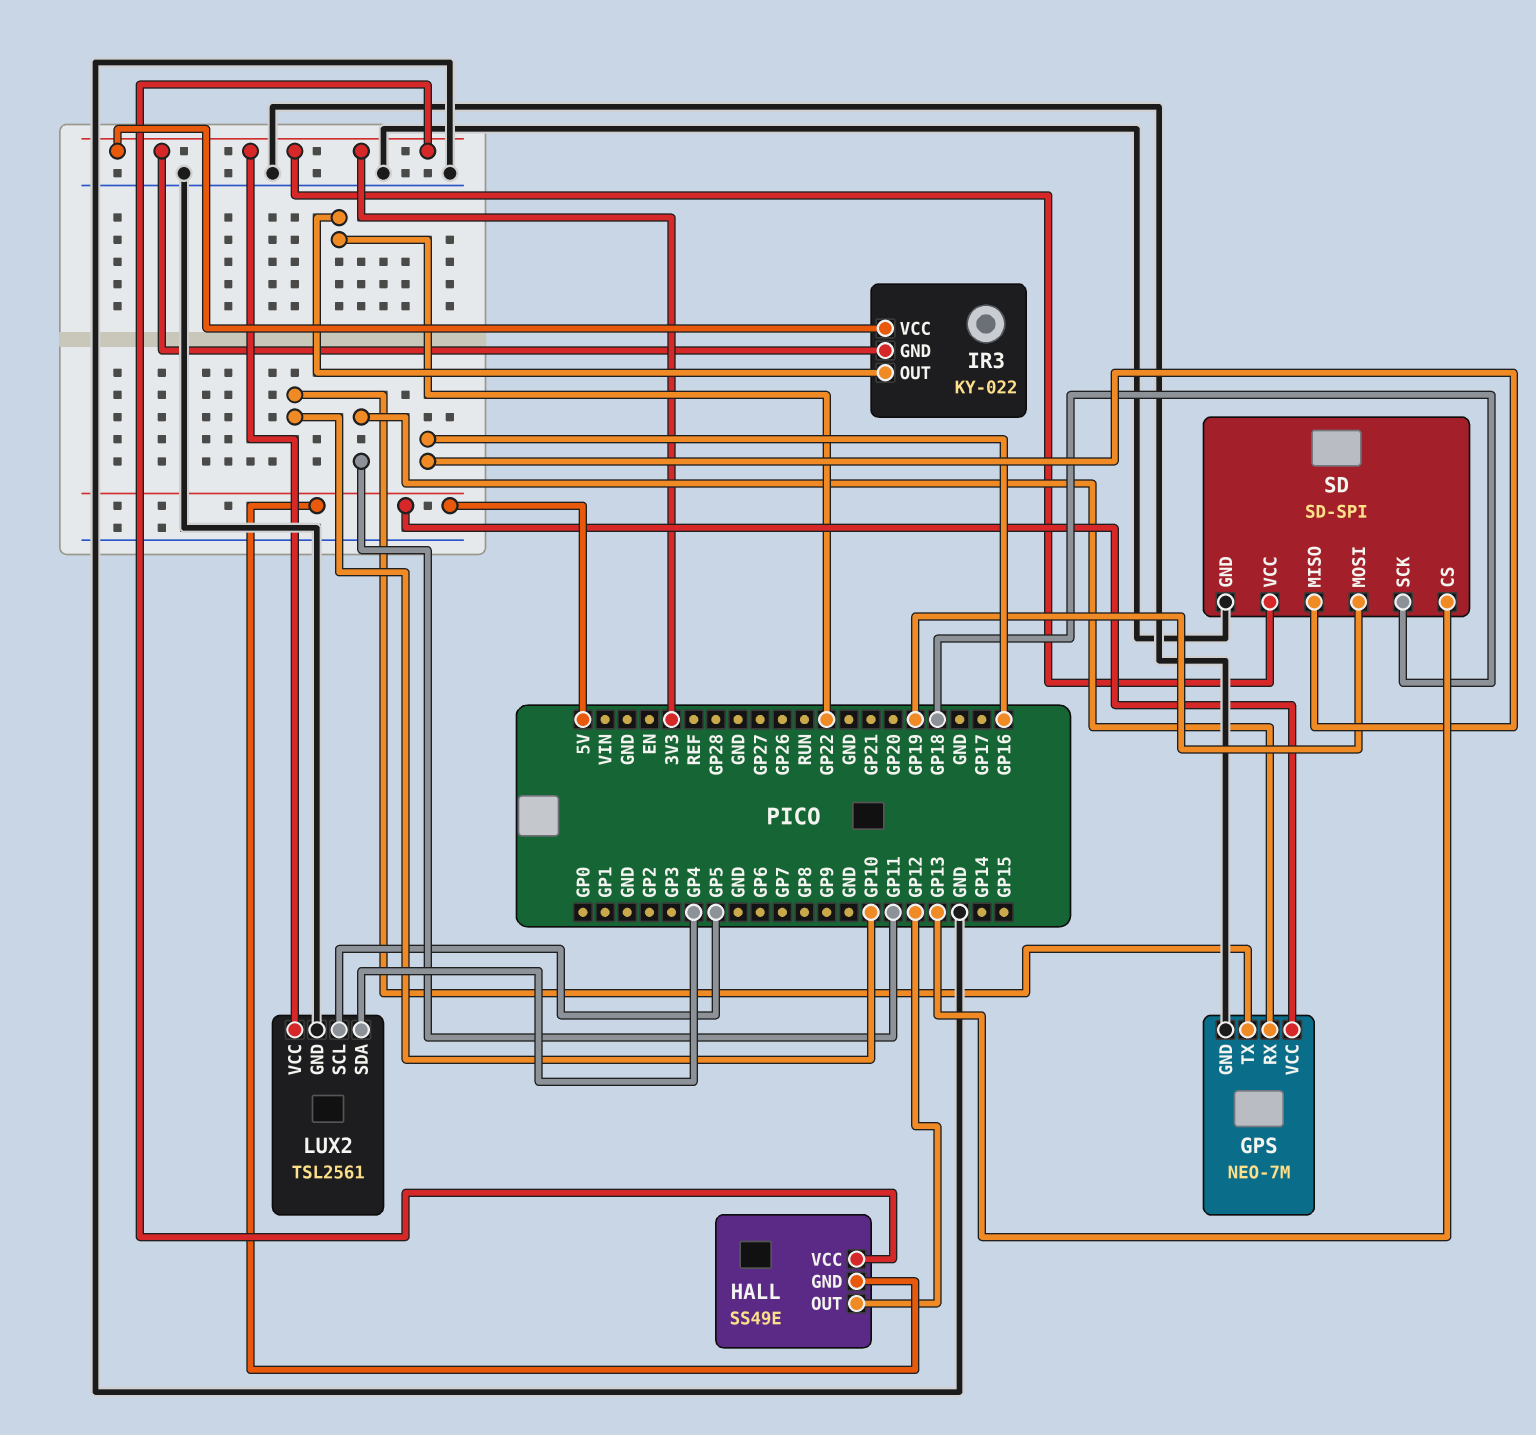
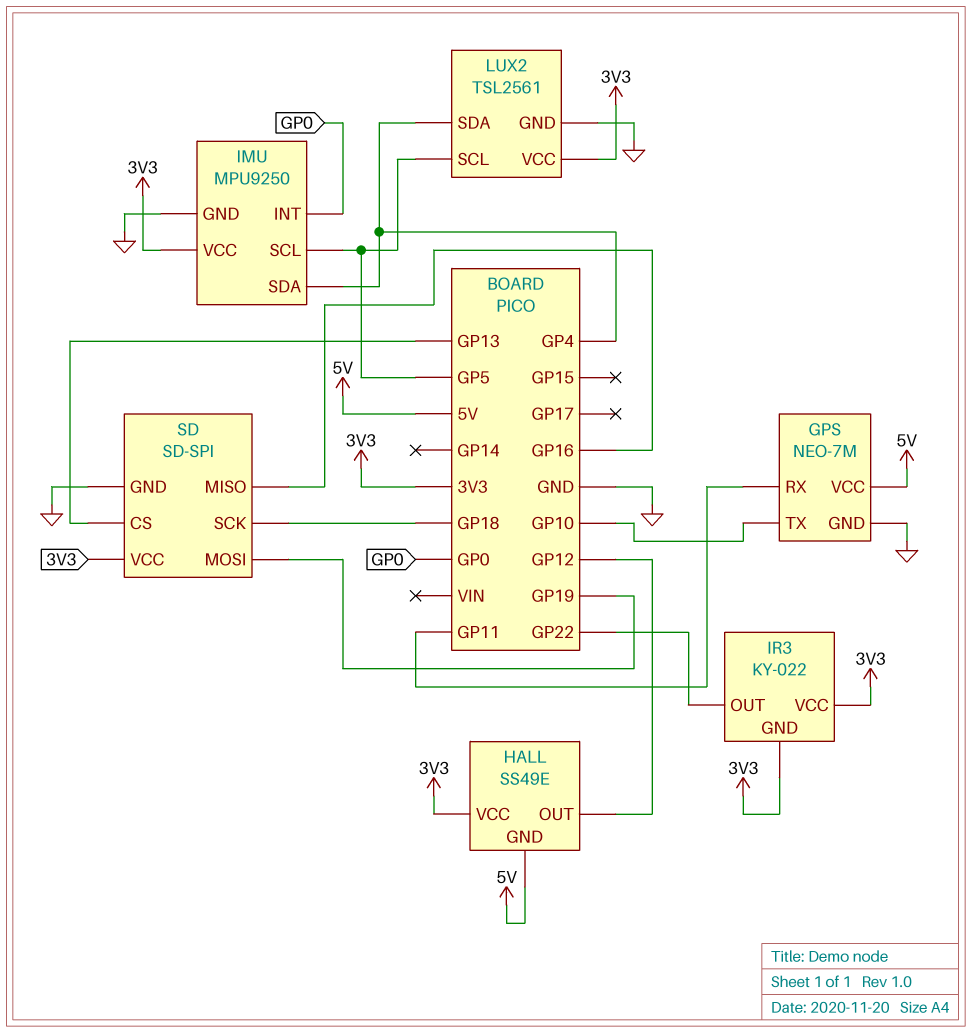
IMU: none -> MPU9250
IMU pin GND: none -> GND
IMU pin INT: none -> GP0
IMU pin SCL: none -> GP5
IMU pin SDA: none -> GP4
IMU pin VCC: none -> 3V3

